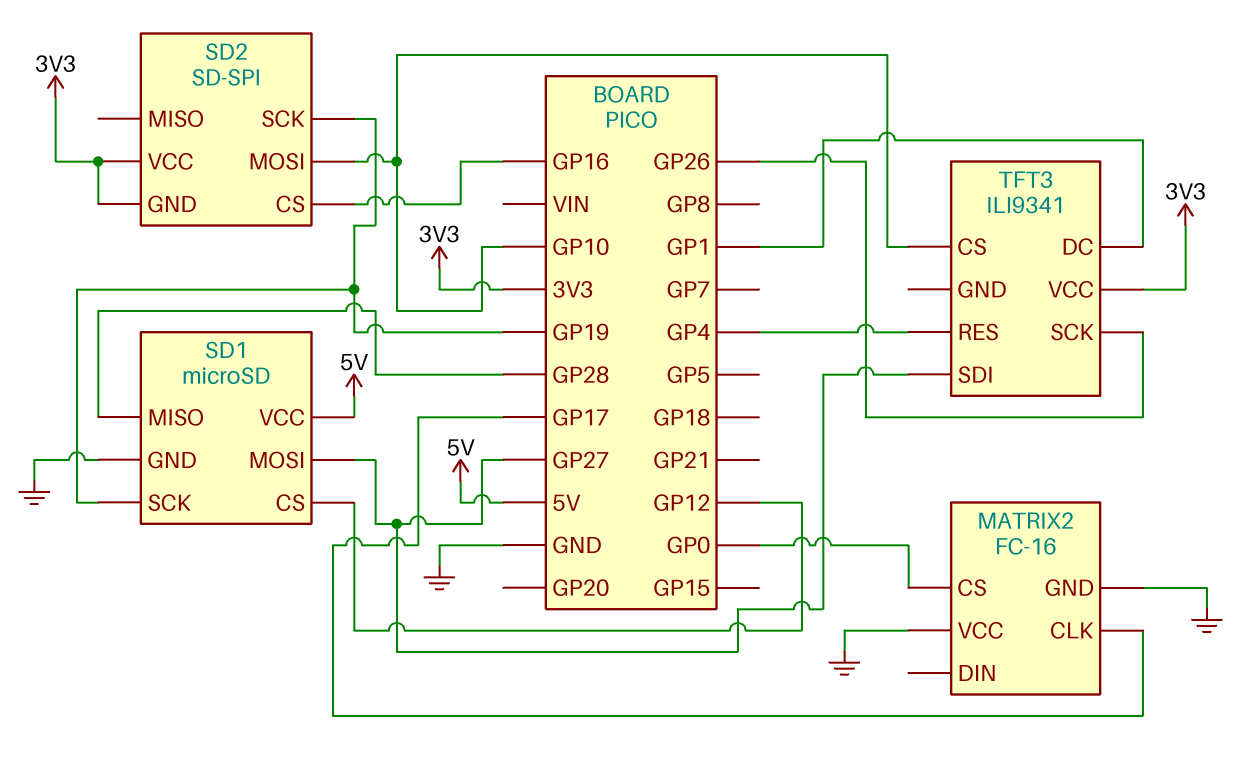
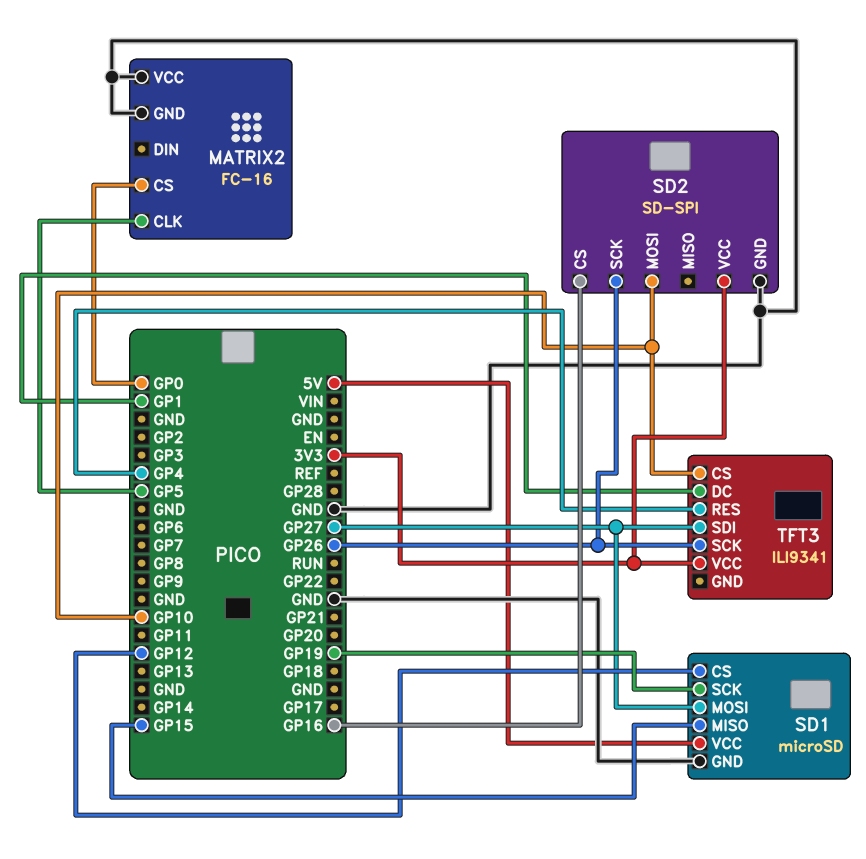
MATRIX2 pin CLK: GP17 -> GP5
SD1 pin MISO: GP28 -> GP15
SD2 pin GND: 3V3 -> GND
SD2 pin SCK: GP19 -> GP26

